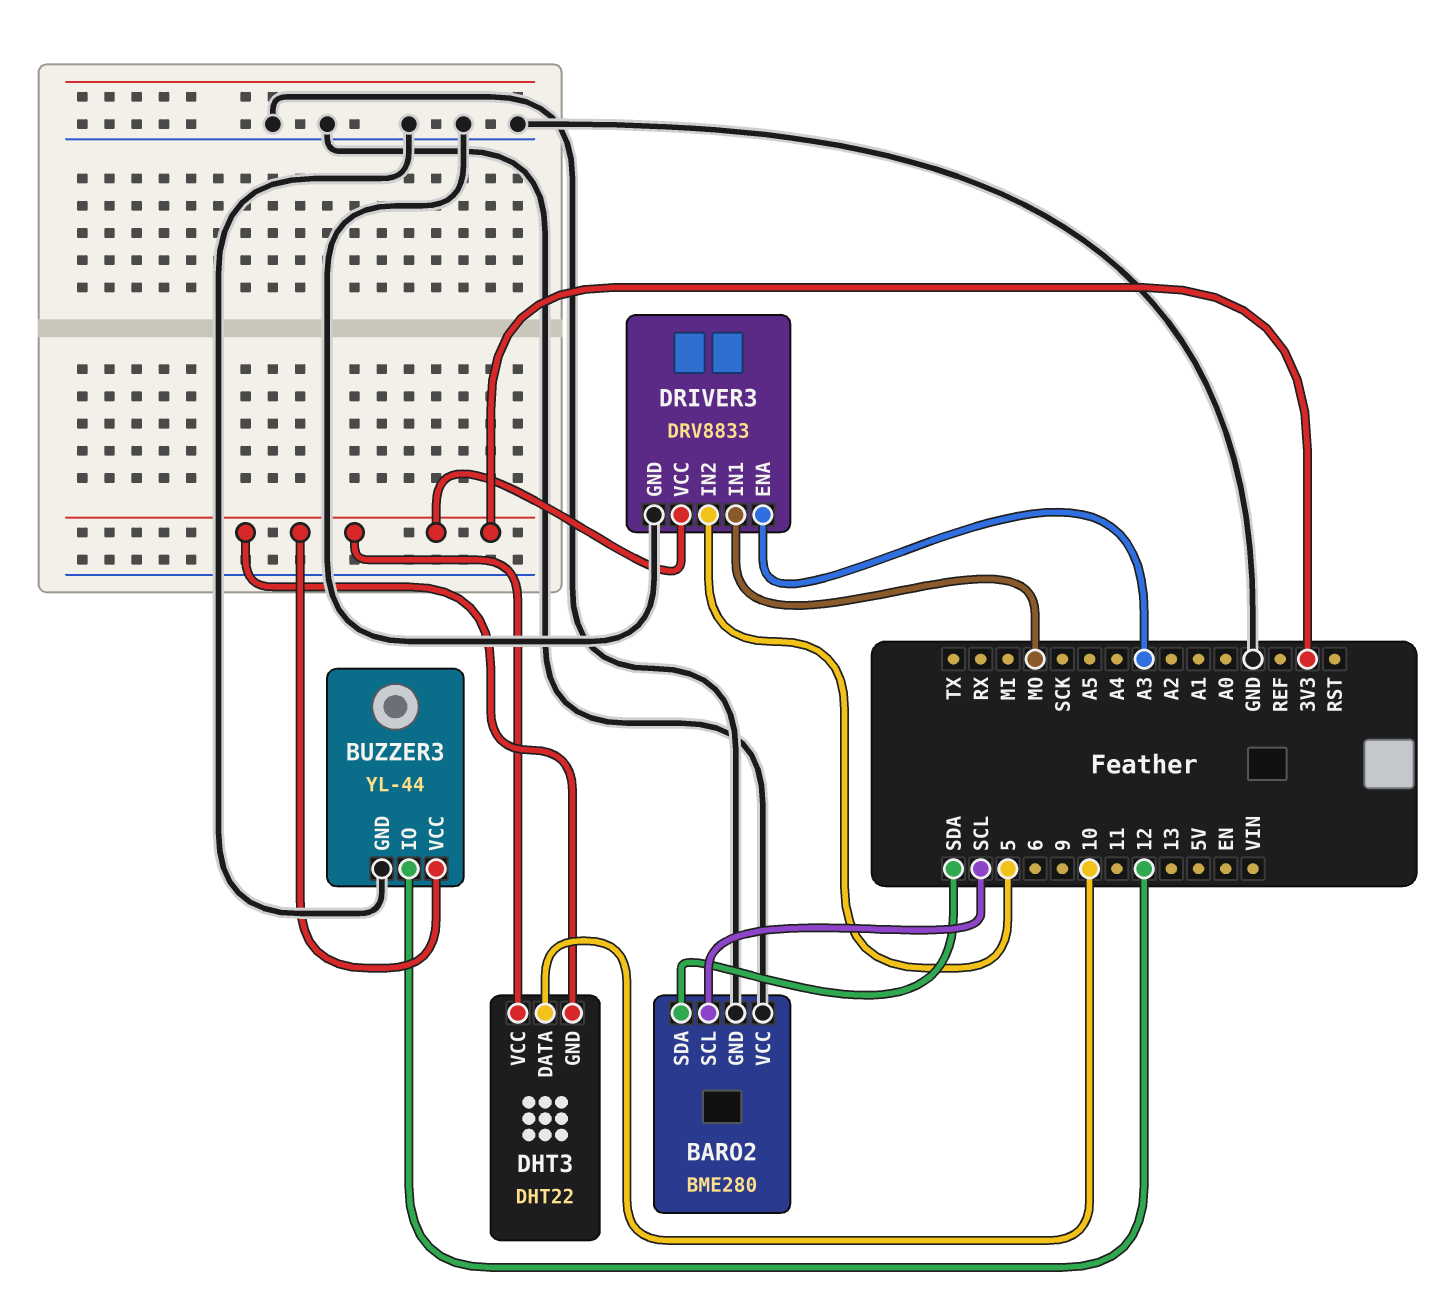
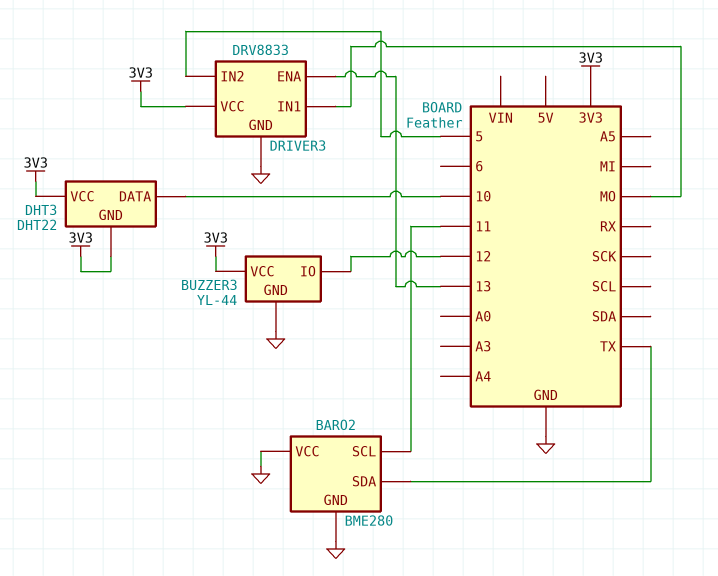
BARO2 pin SCL: SCL -> 11
BARO2 pin SDA: SDA -> TX
DRIVER3 pin ENA: A3 -> 13

